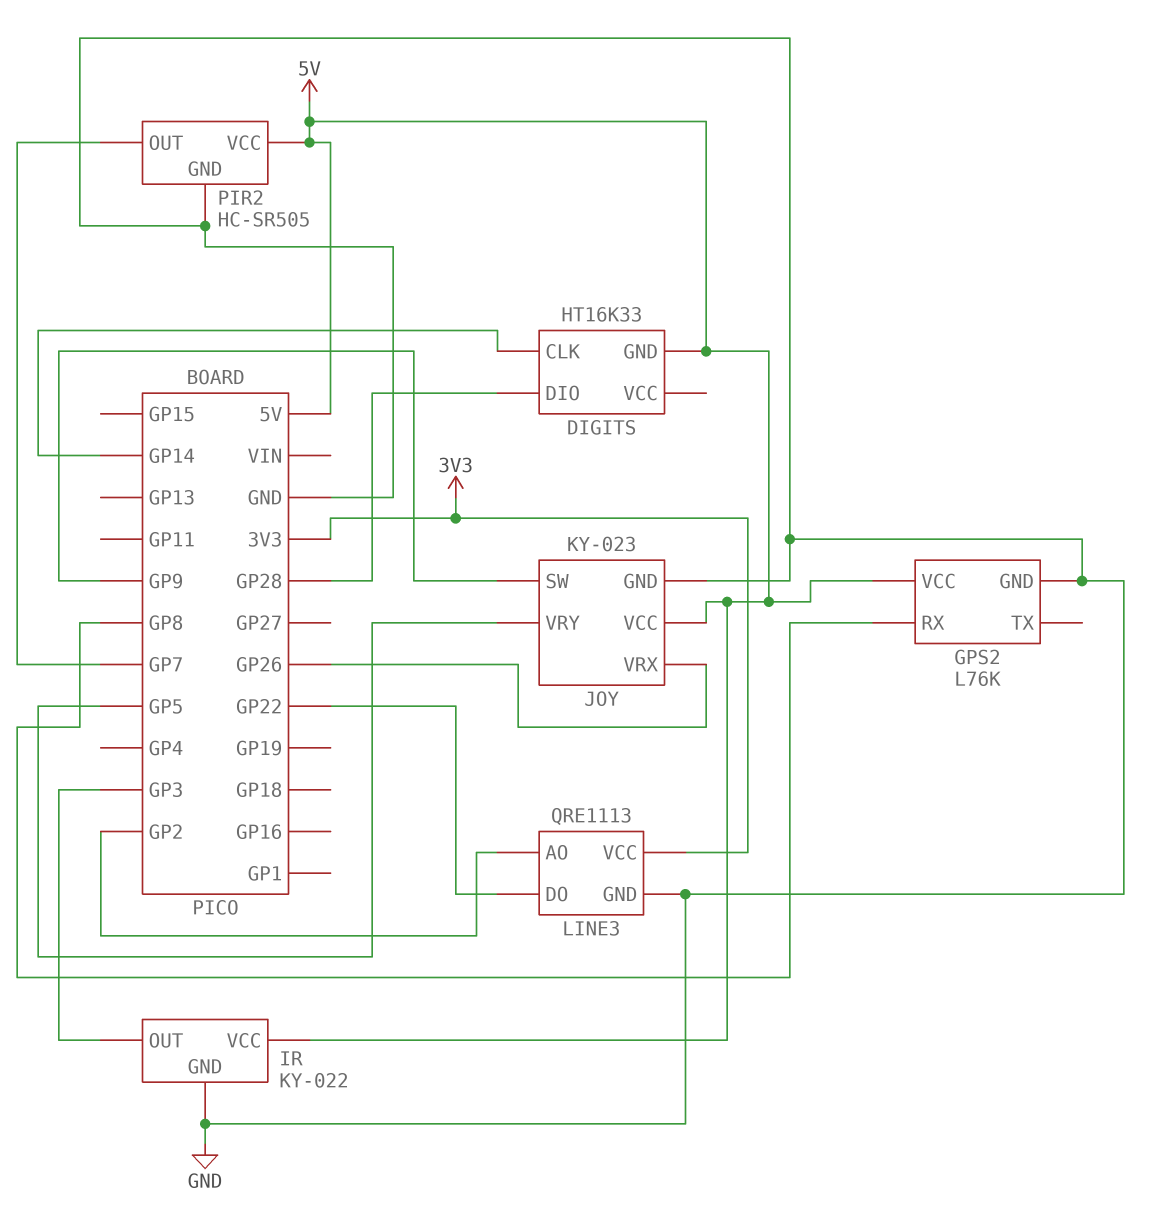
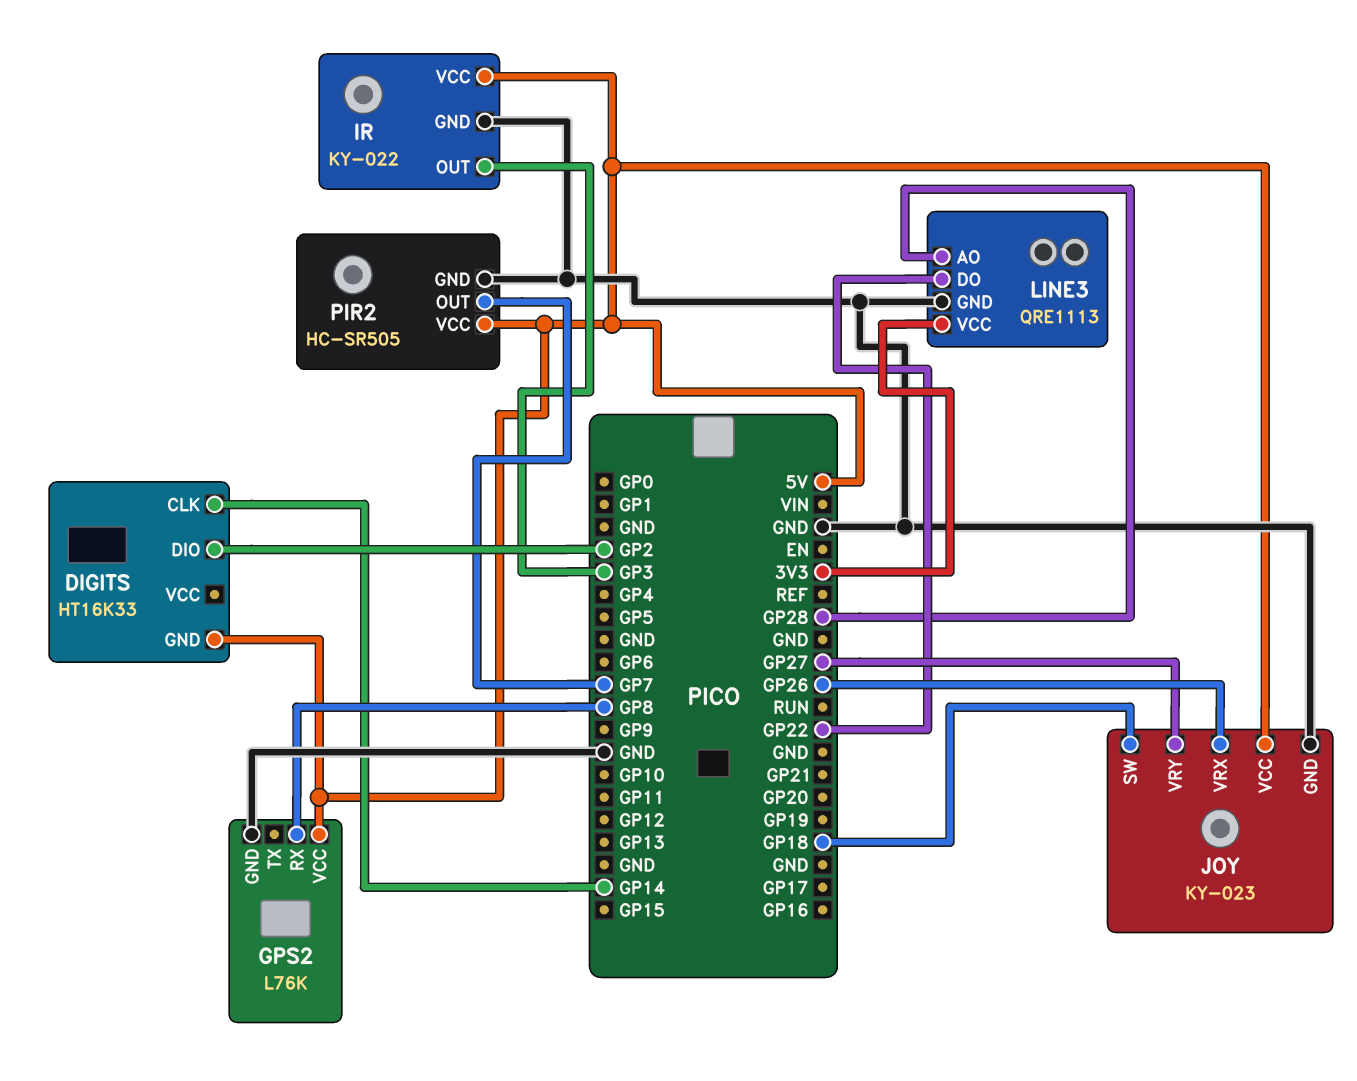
DIGITS pin DIO: GP28 -> GP2
JOY pin SW: GP9 -> GP18
JOY pin VRY: GP5 -> GP27
LINE3 pin AO: GP2 -> GP28

